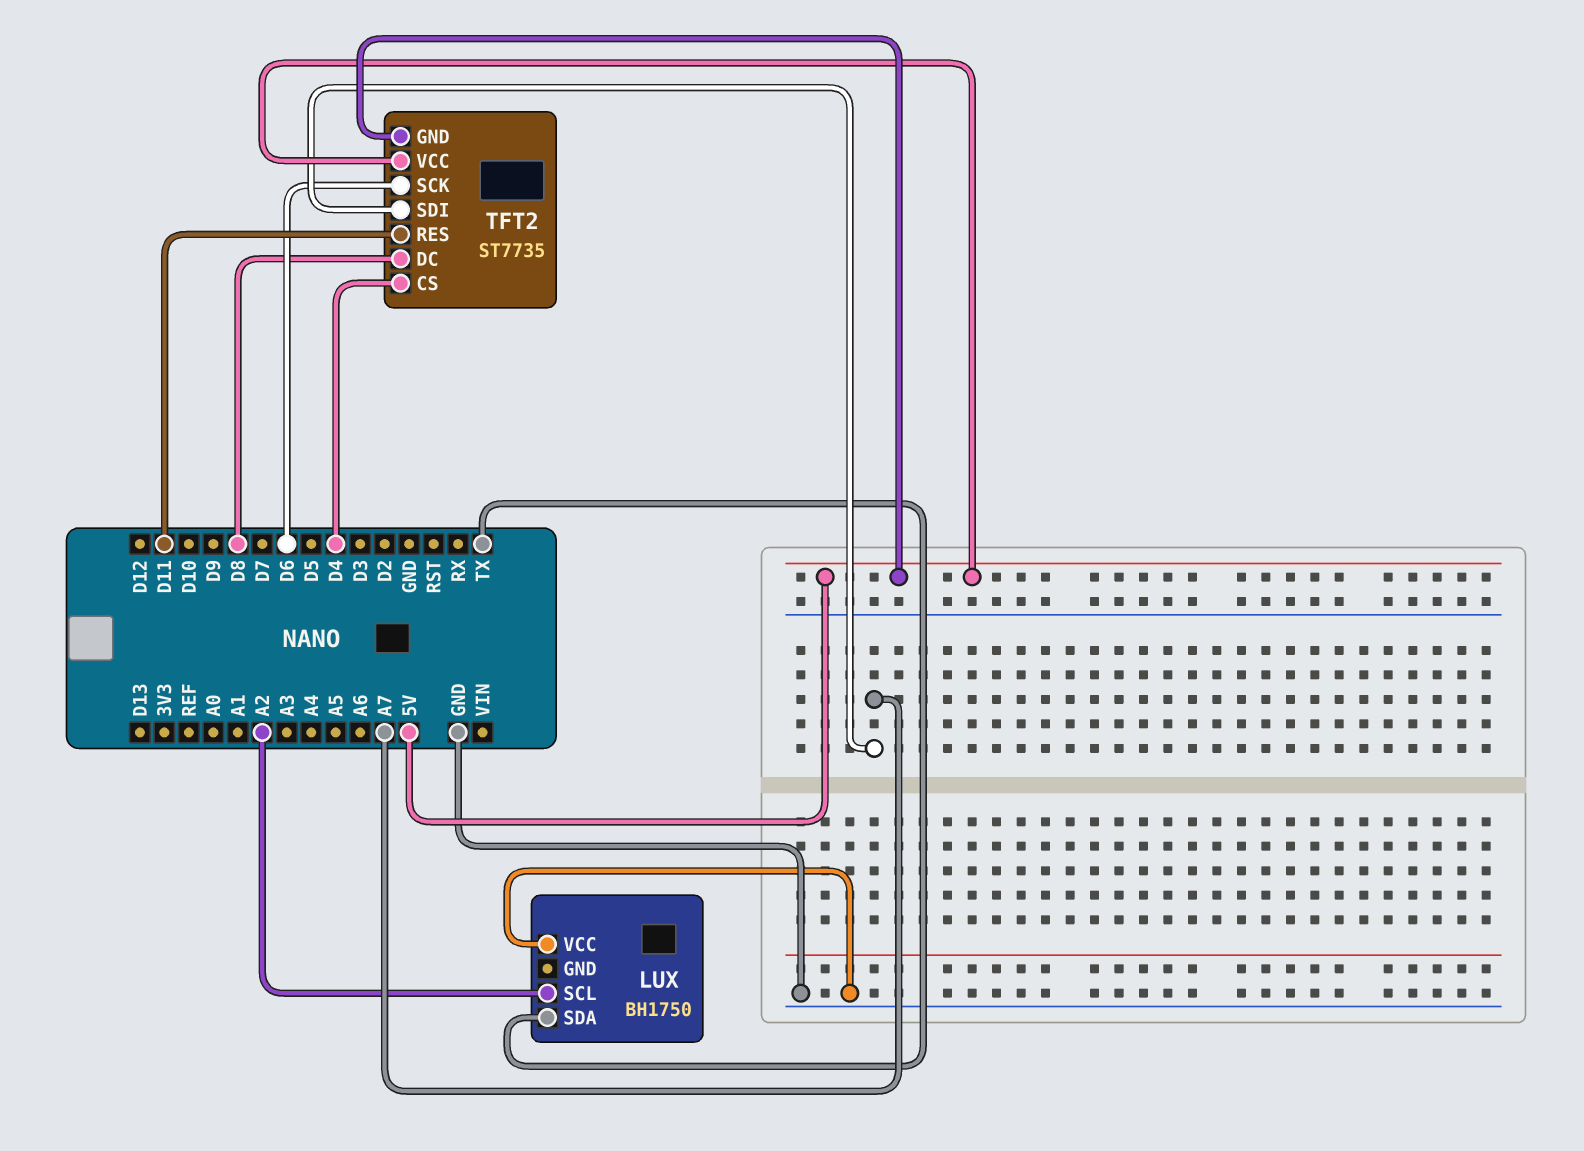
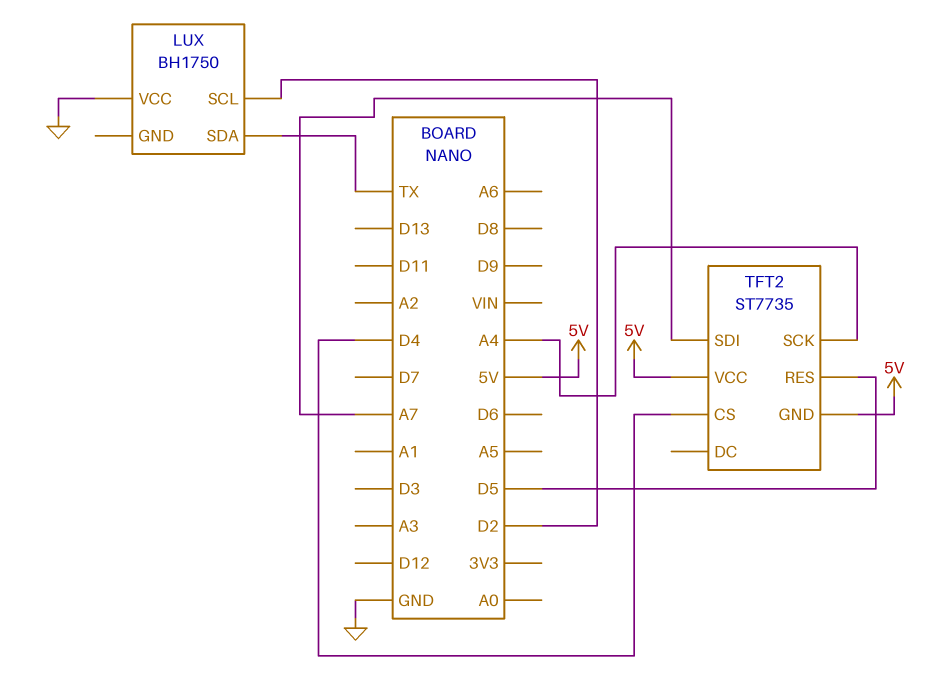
LUX pin SCL: A2 -> D2
TFT2 pin DC: D8 -> none
TFT2 pin RES: D11 -> D5
TFT2 pin SCK: D6 -> A4

